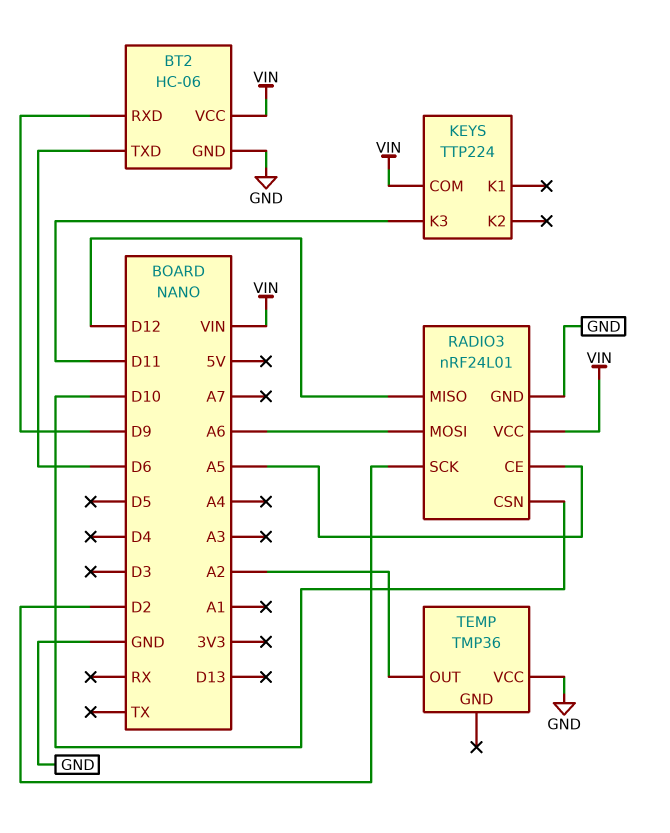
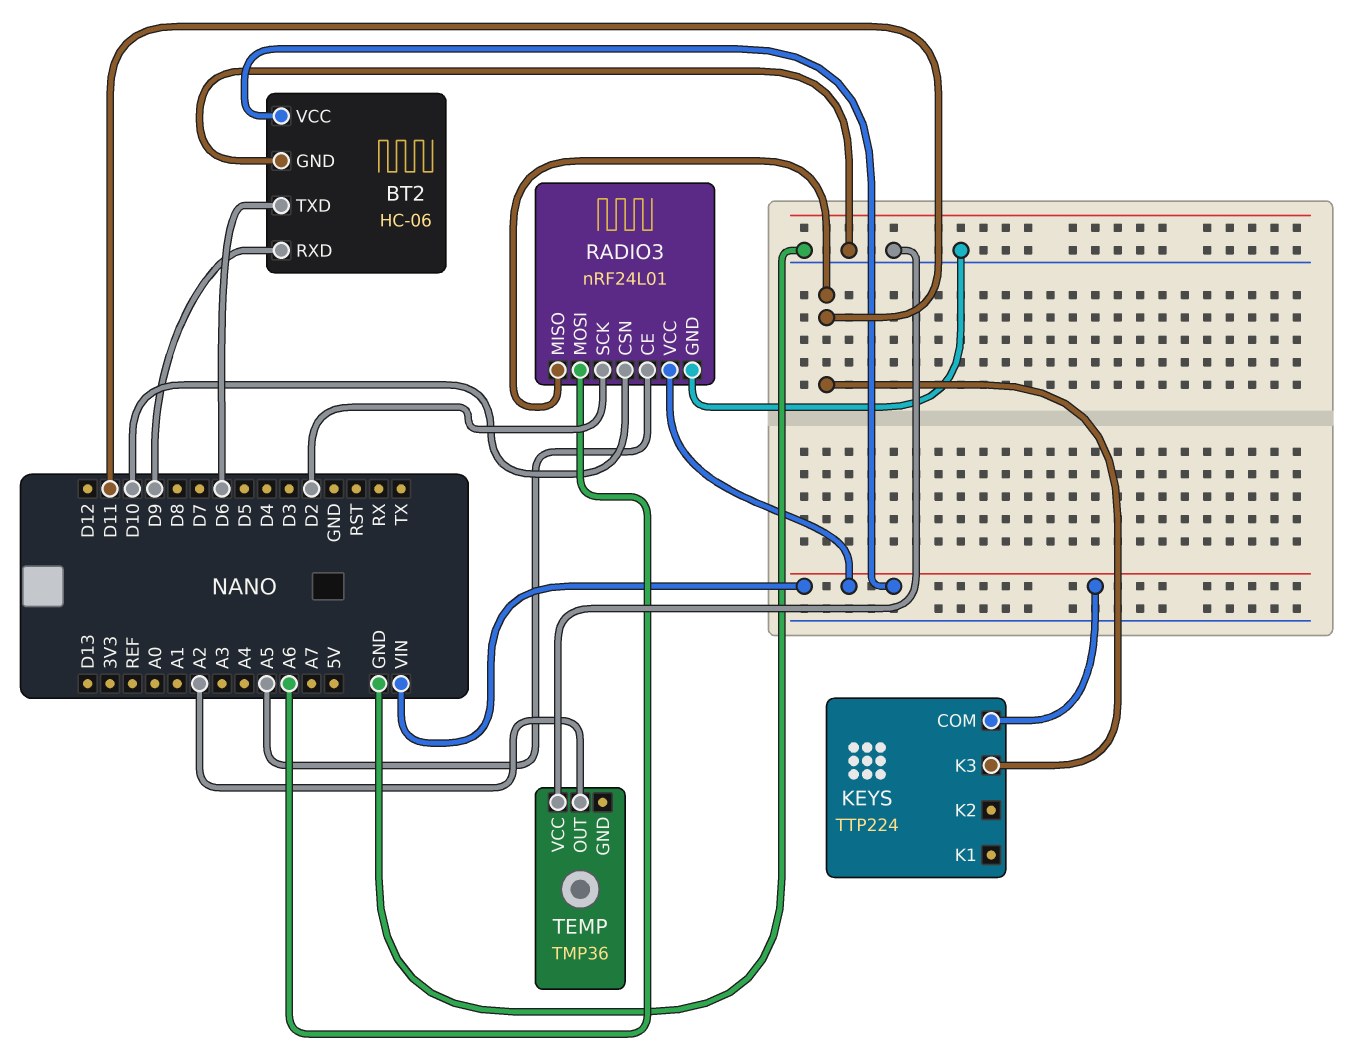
RADIO3 pin MISO: D12 -> D11

